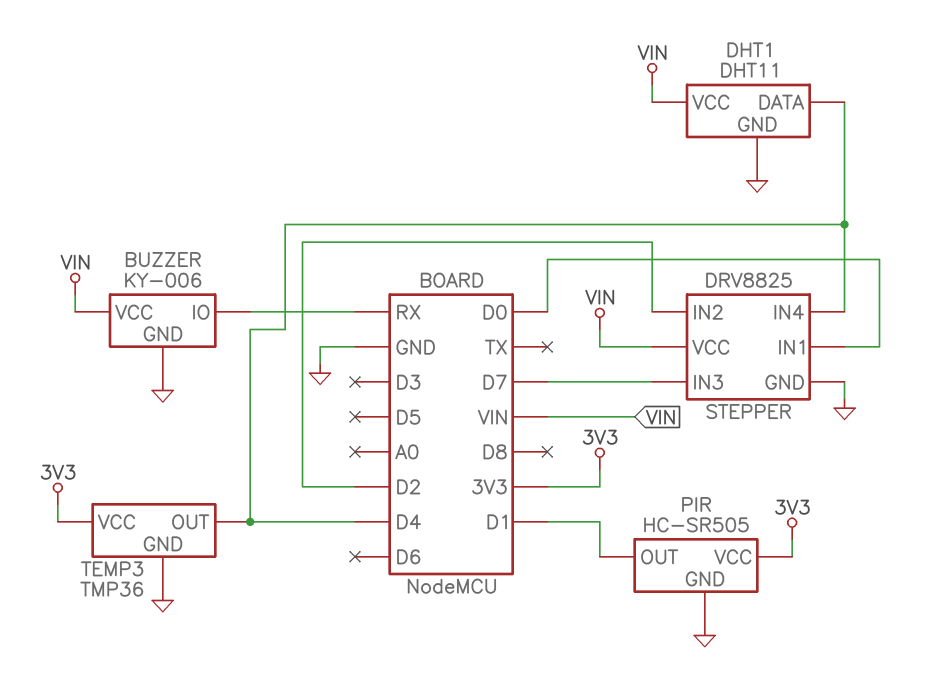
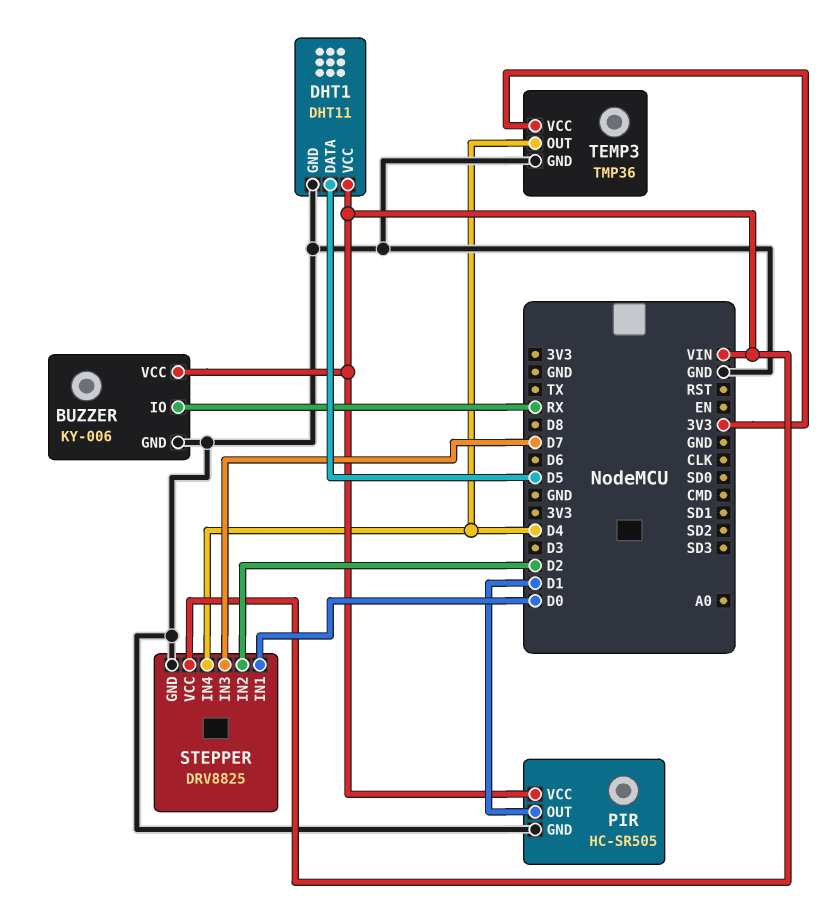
DHT1 pin DATA: D4 -> D5
PIR pin VCC: 3V3 -> VIN

